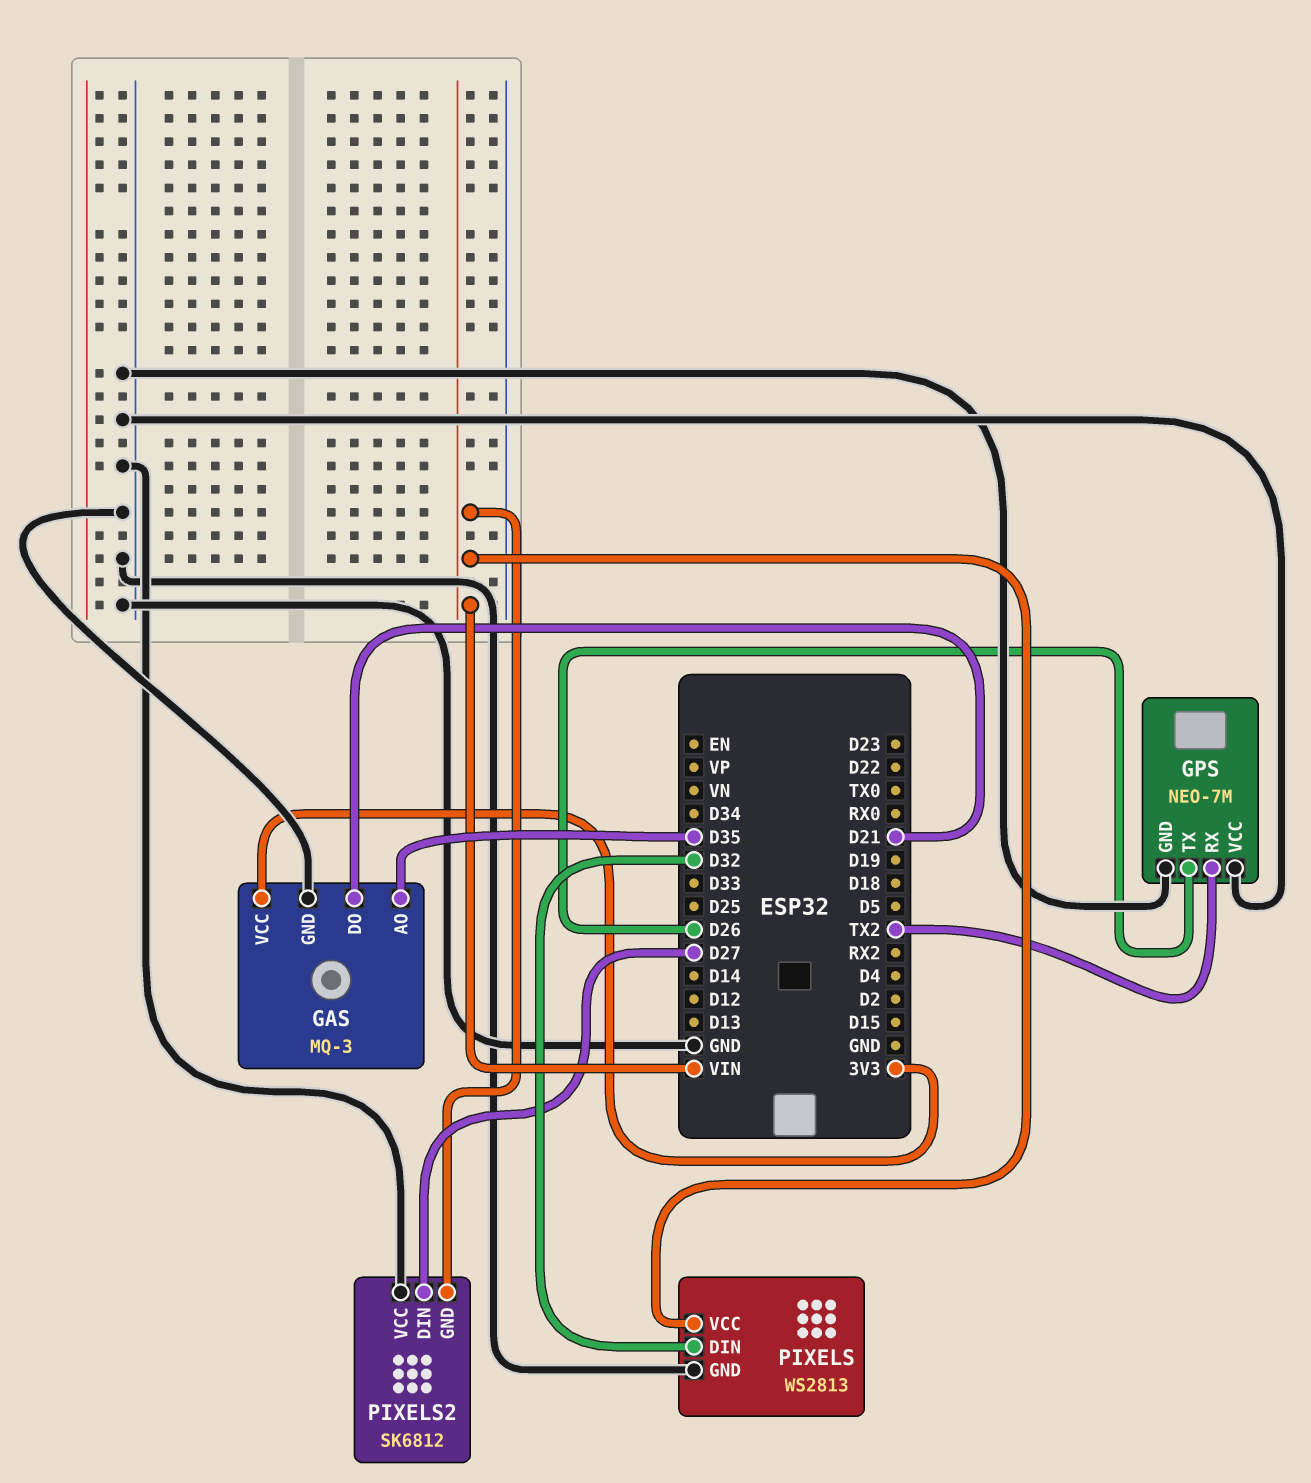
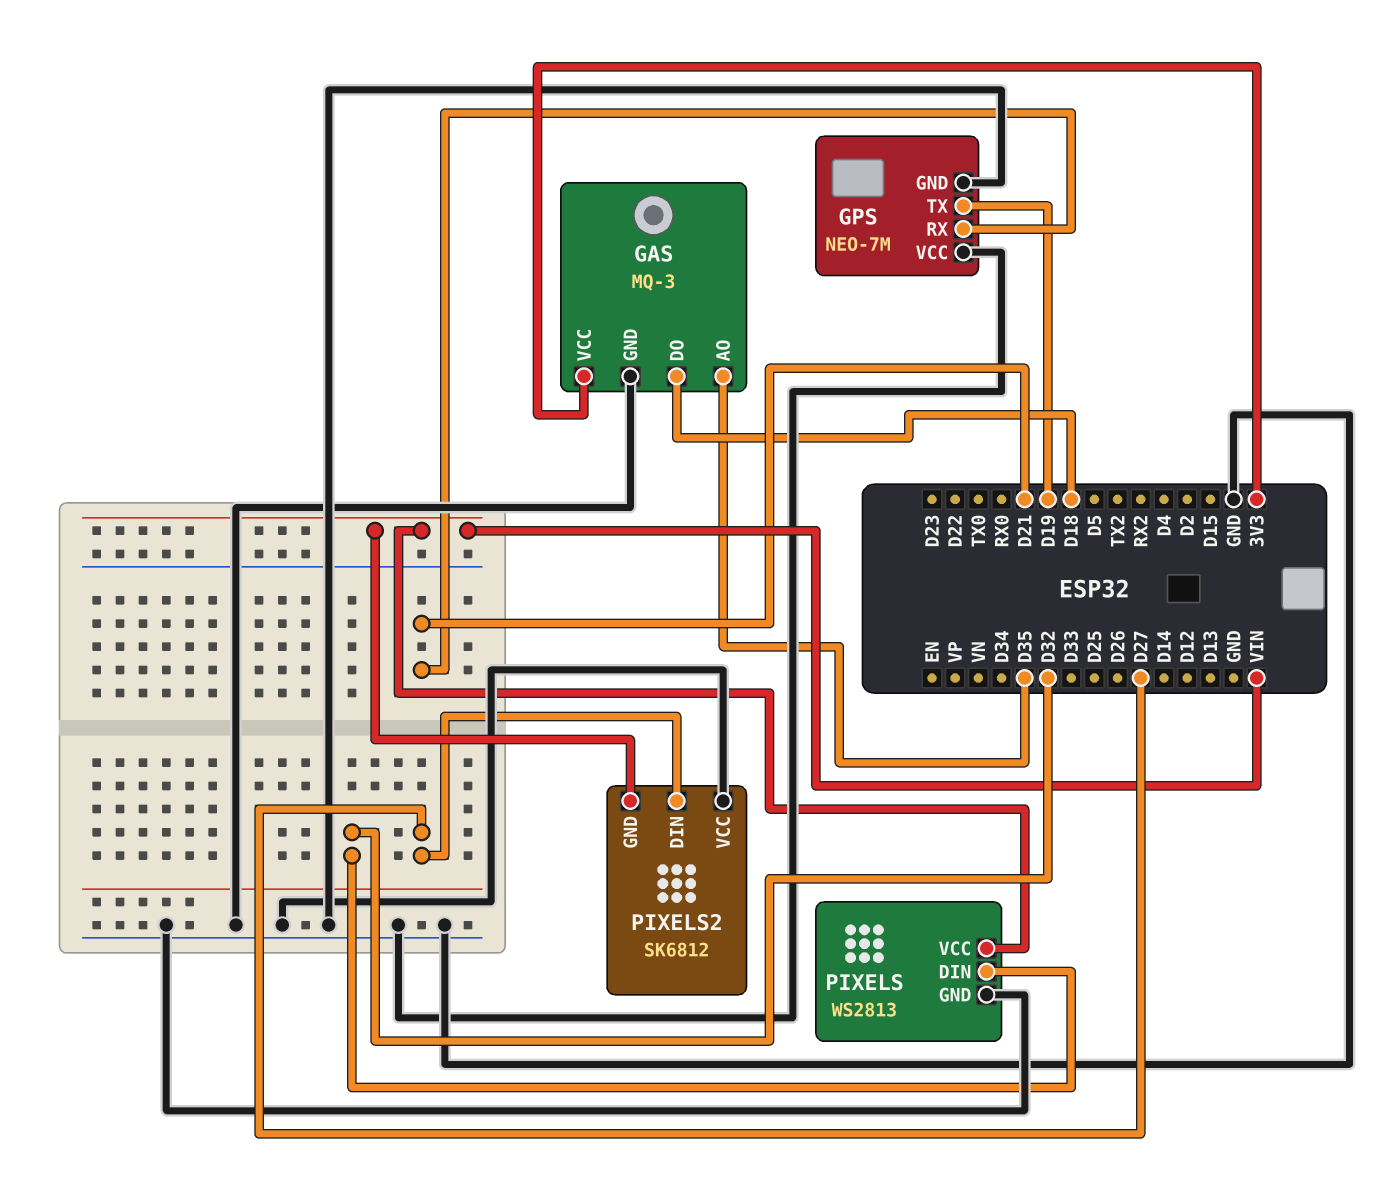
GAS pin DO: D21 -> D18
GPS pin RX: TX2 -> D21
GPS pin TX: D26 -> D19

